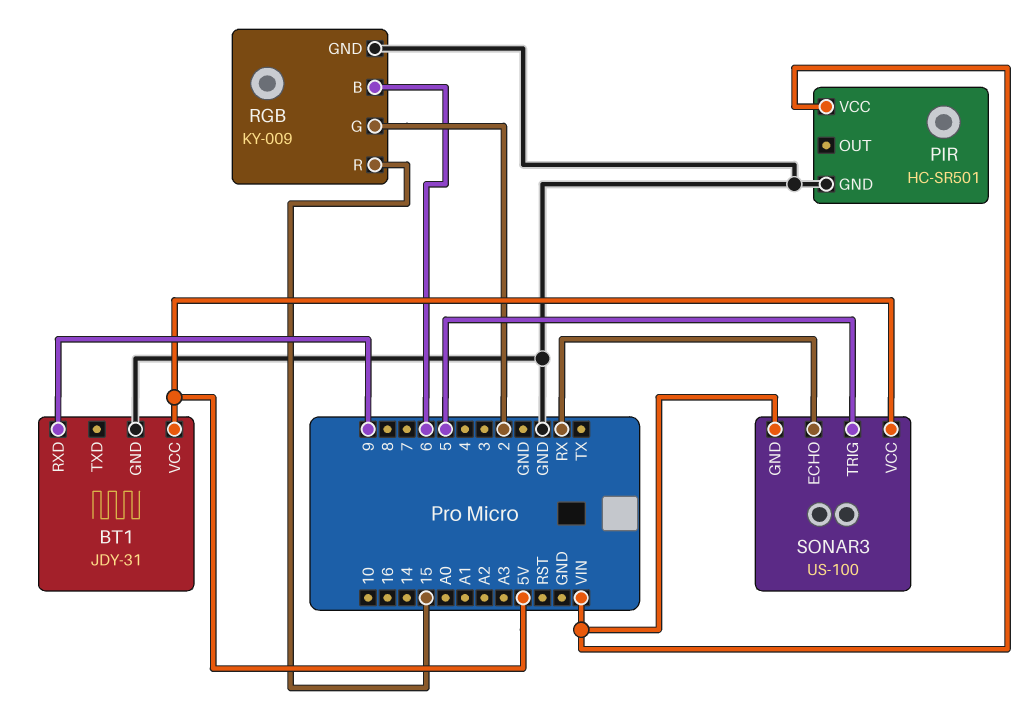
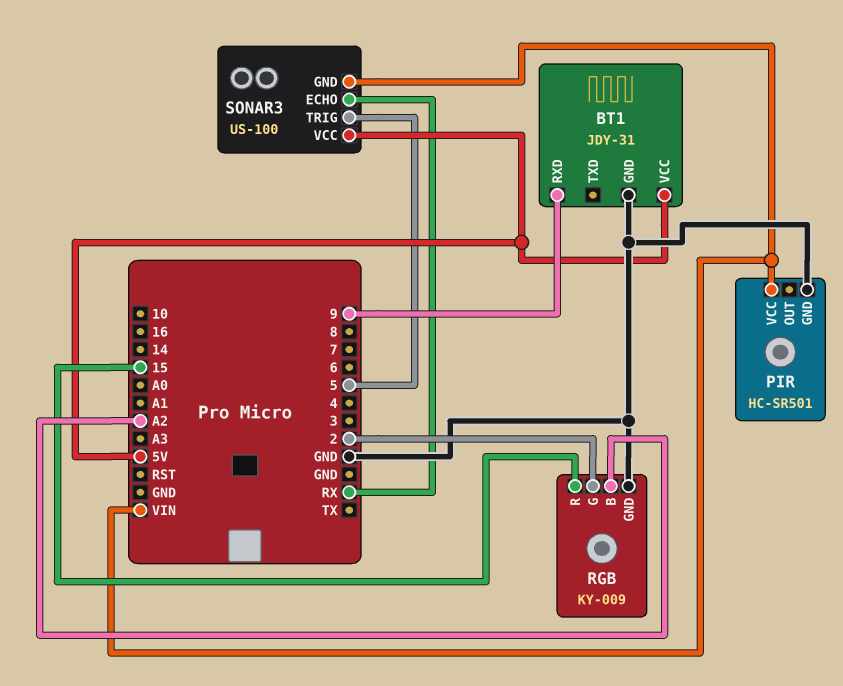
RGB pin B: 6 -> A2

